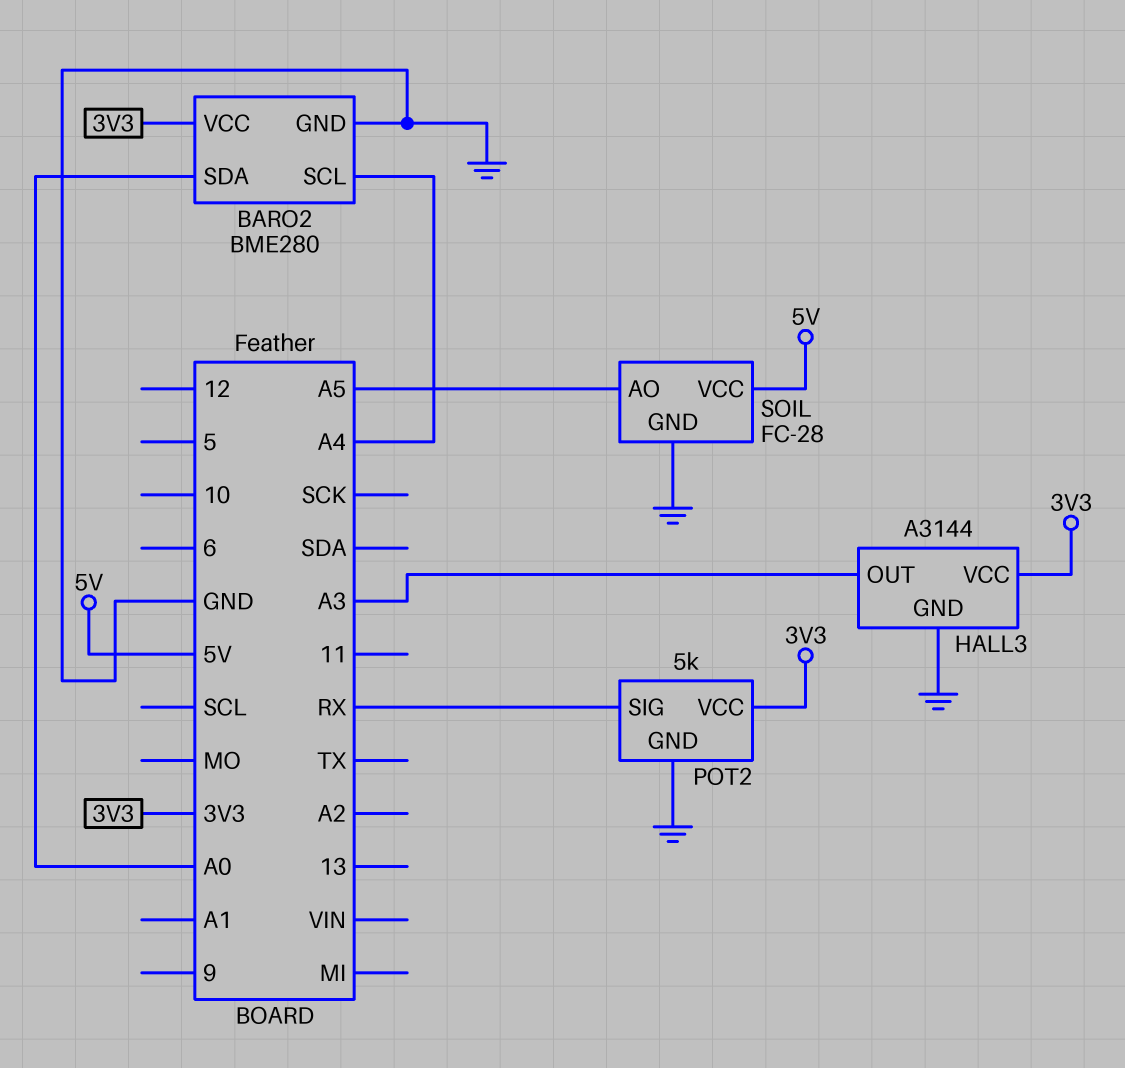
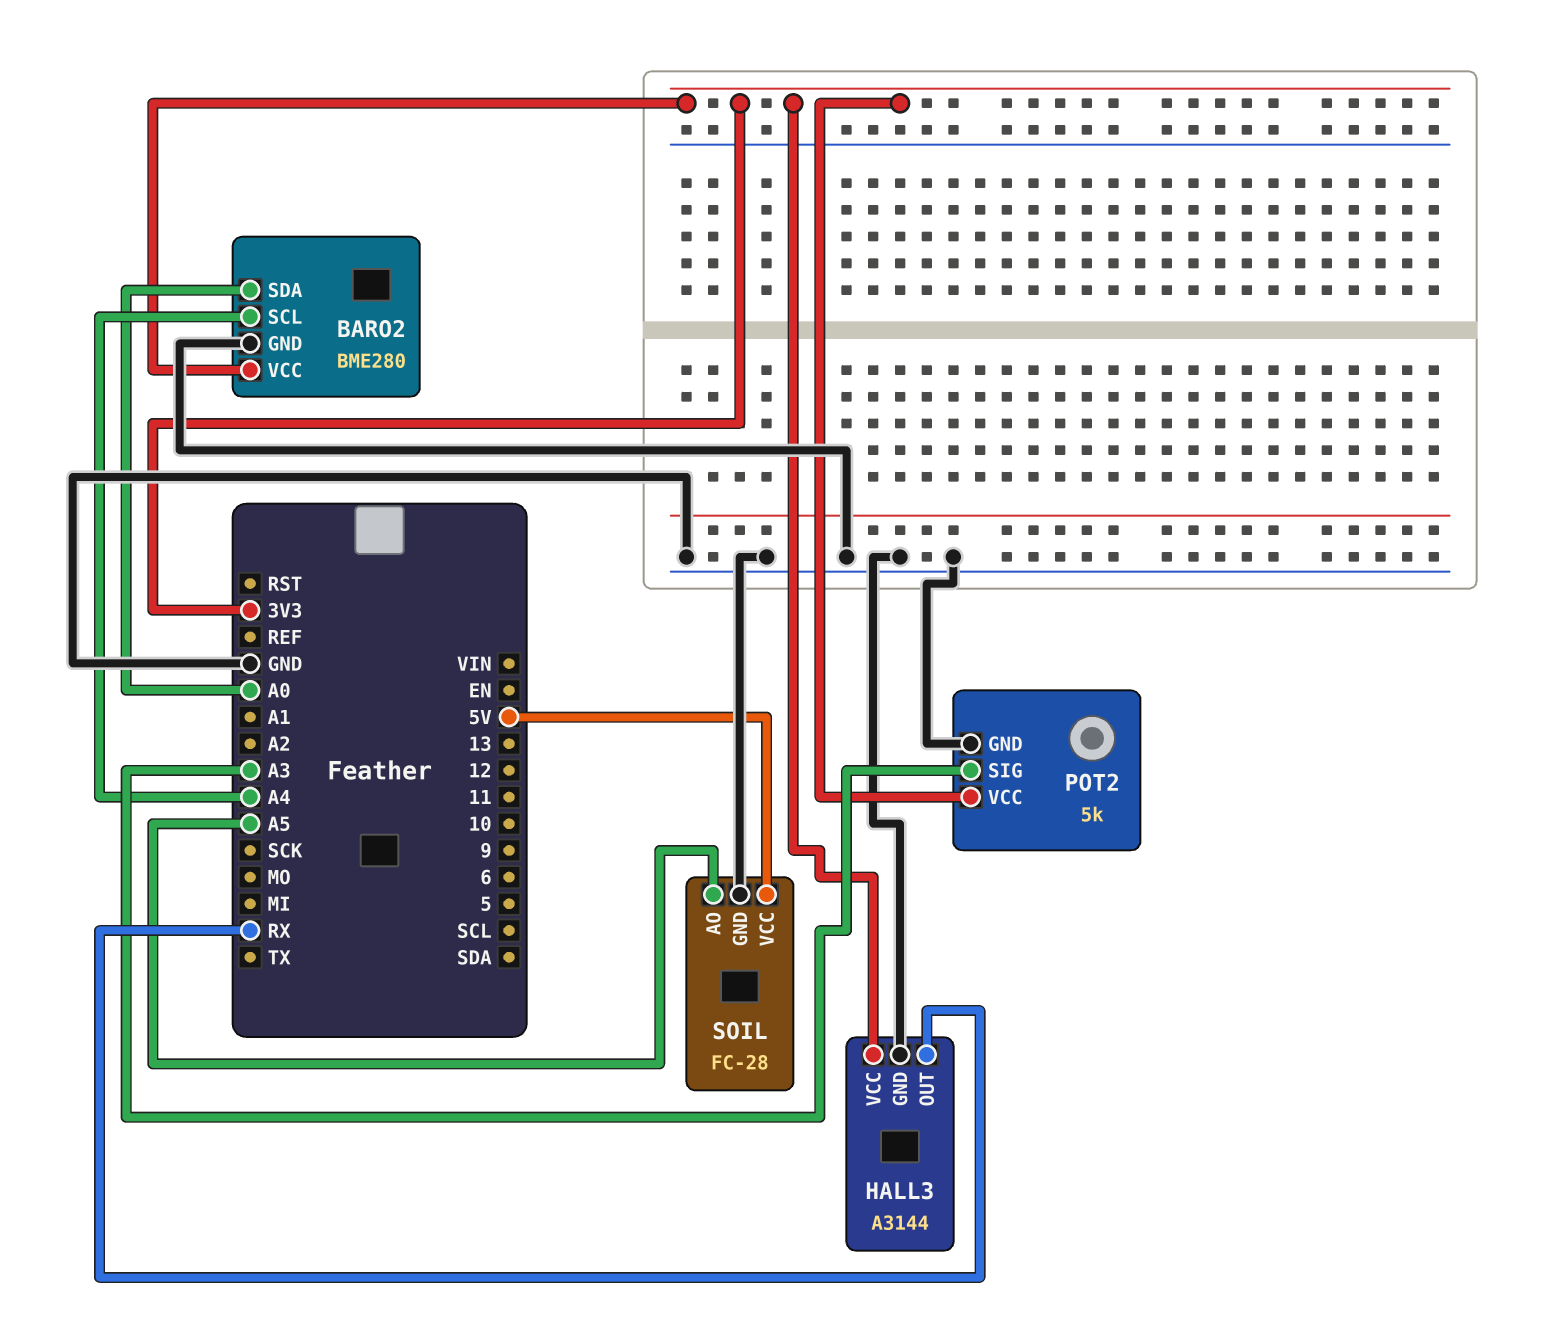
HALL3 pin OUT: A3 -> RX
POT2 pin SIG: RX -> A3

